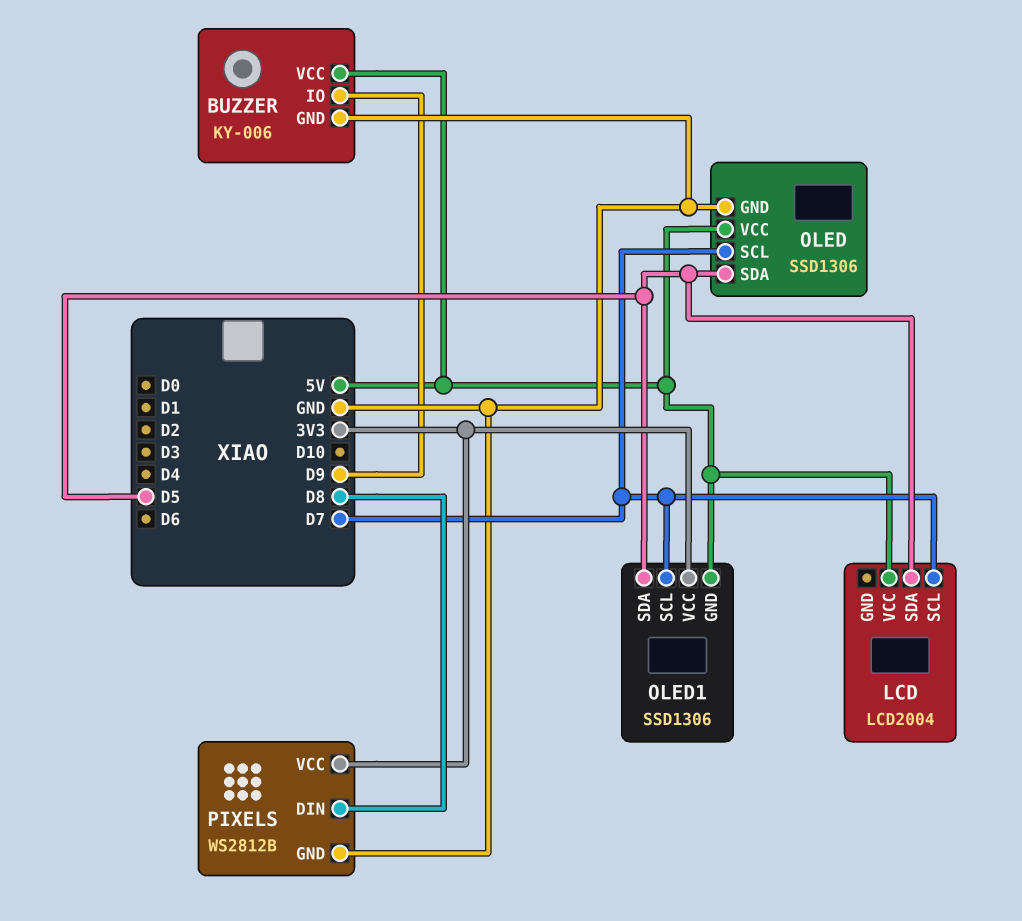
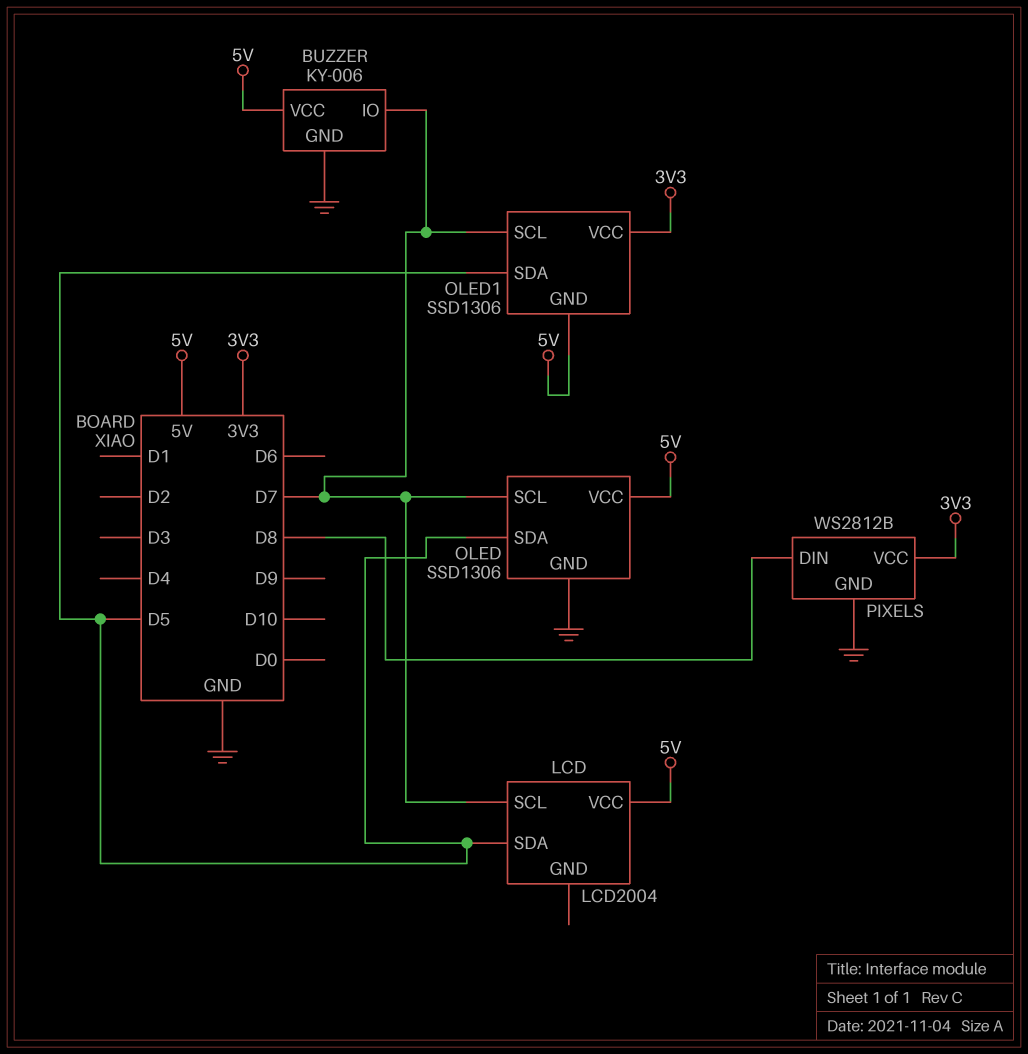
BUZZER pin IO: D9 -> D7

